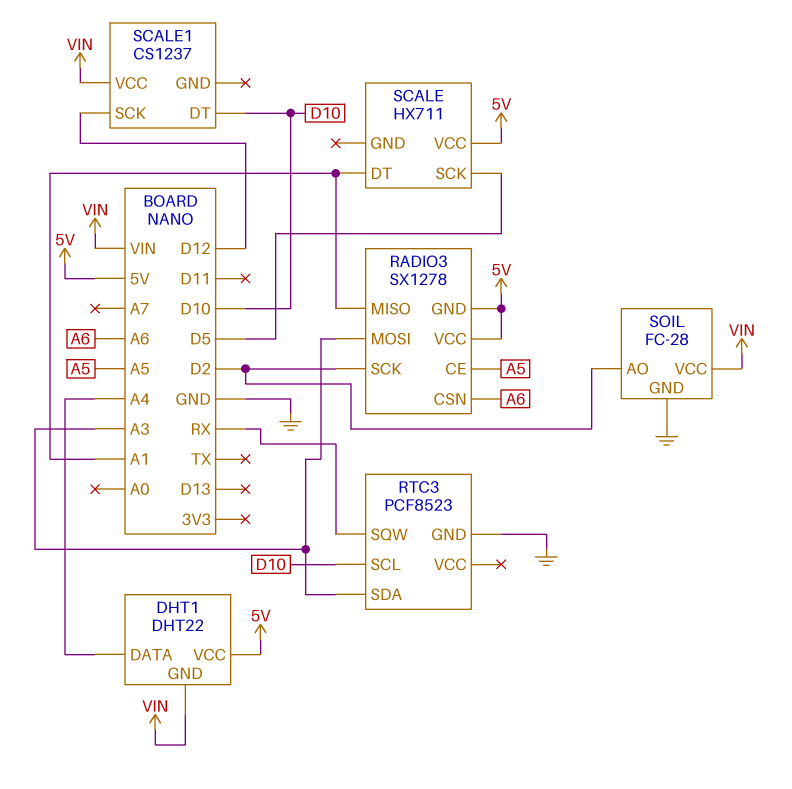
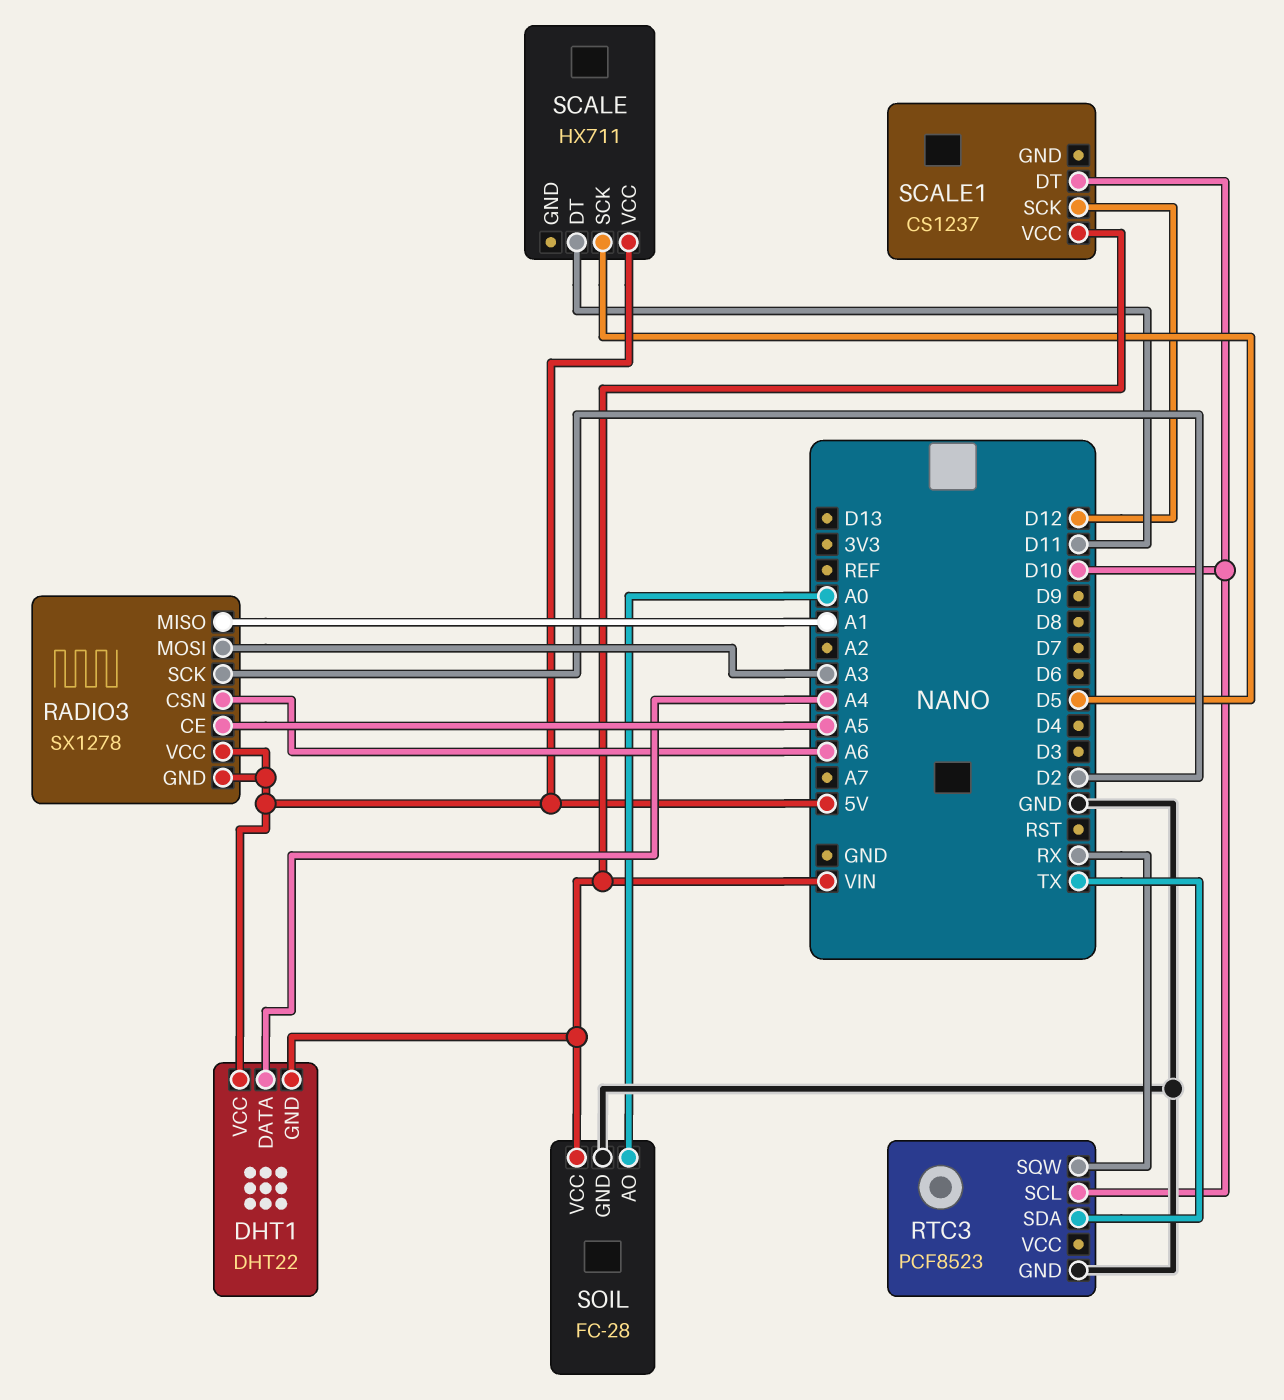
RTC3 pin SDA: A3 -> TX
SCALE pin DT: A1 -> D11
SOIL pin AO: D2 -> A0

